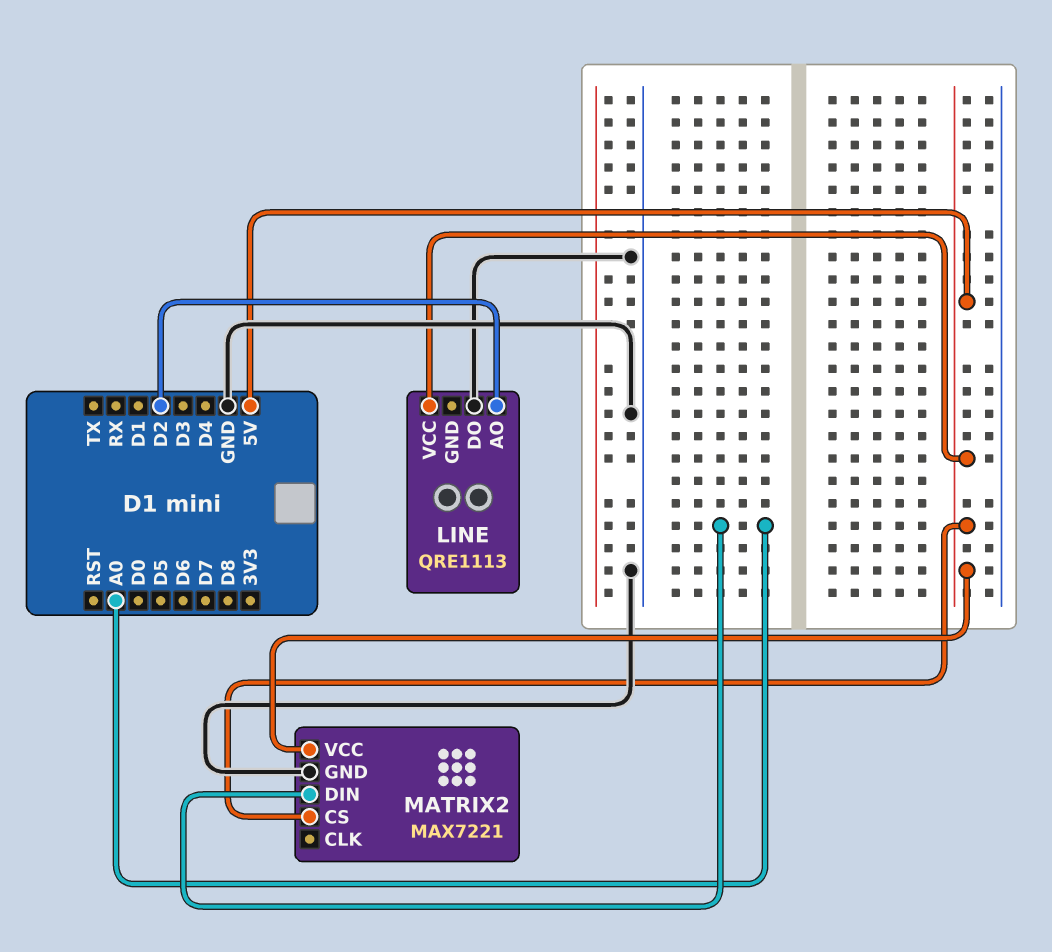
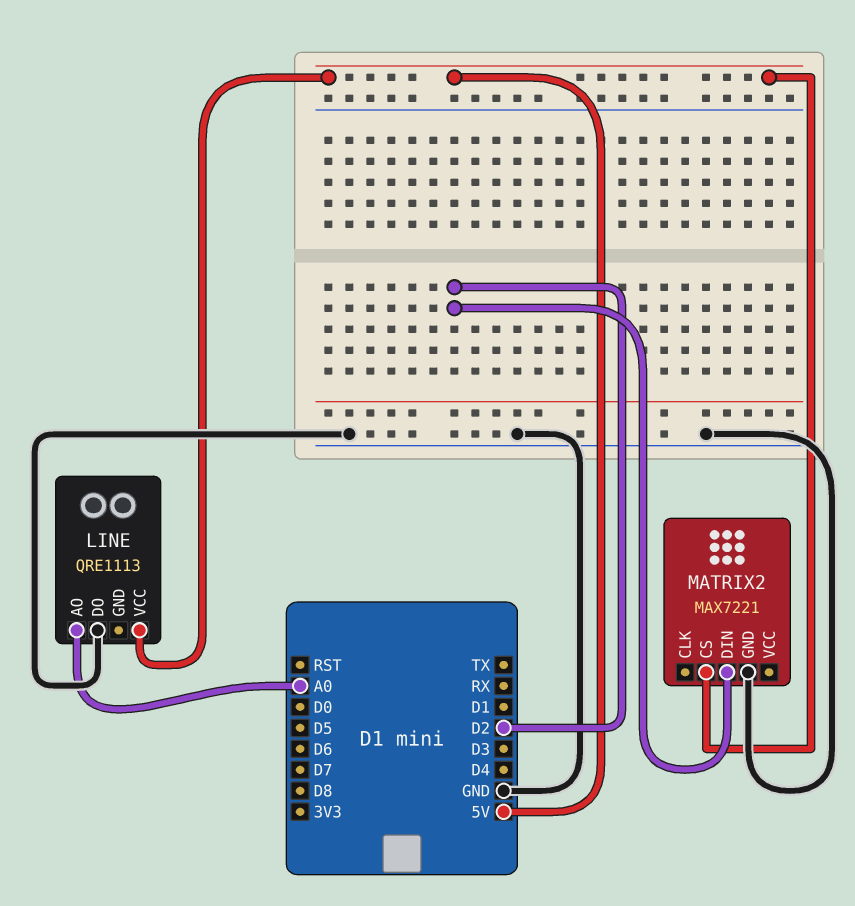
LINE pin AO: D2 -> A0
MATRIX2 pin DIN: A0 -> D2
MATRIX2 pin VCC: 5V -> none

